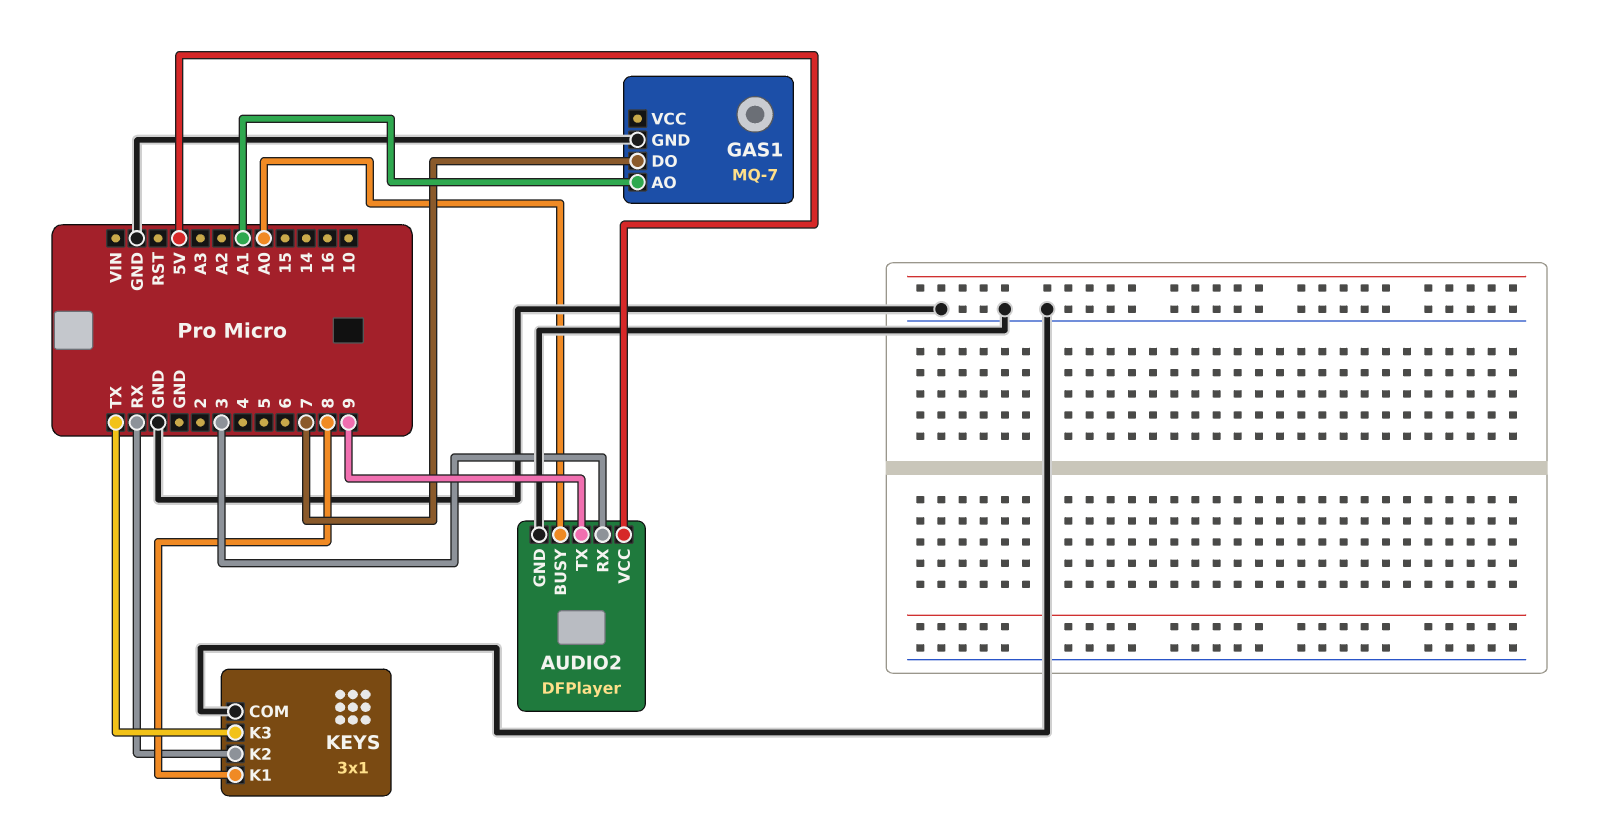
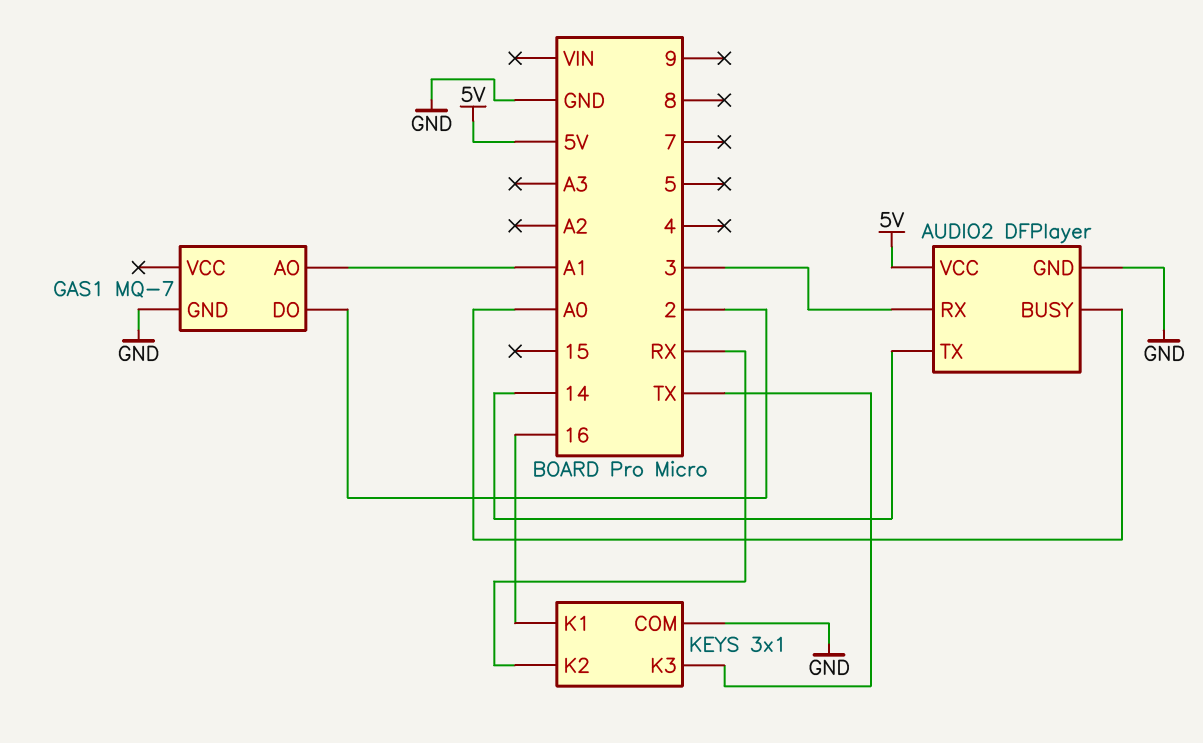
AUDIO2 pin TX: 9 -> 14
GAS1 pin DO: 7 -> 2
KEYS pin K1: 8 -> 16

